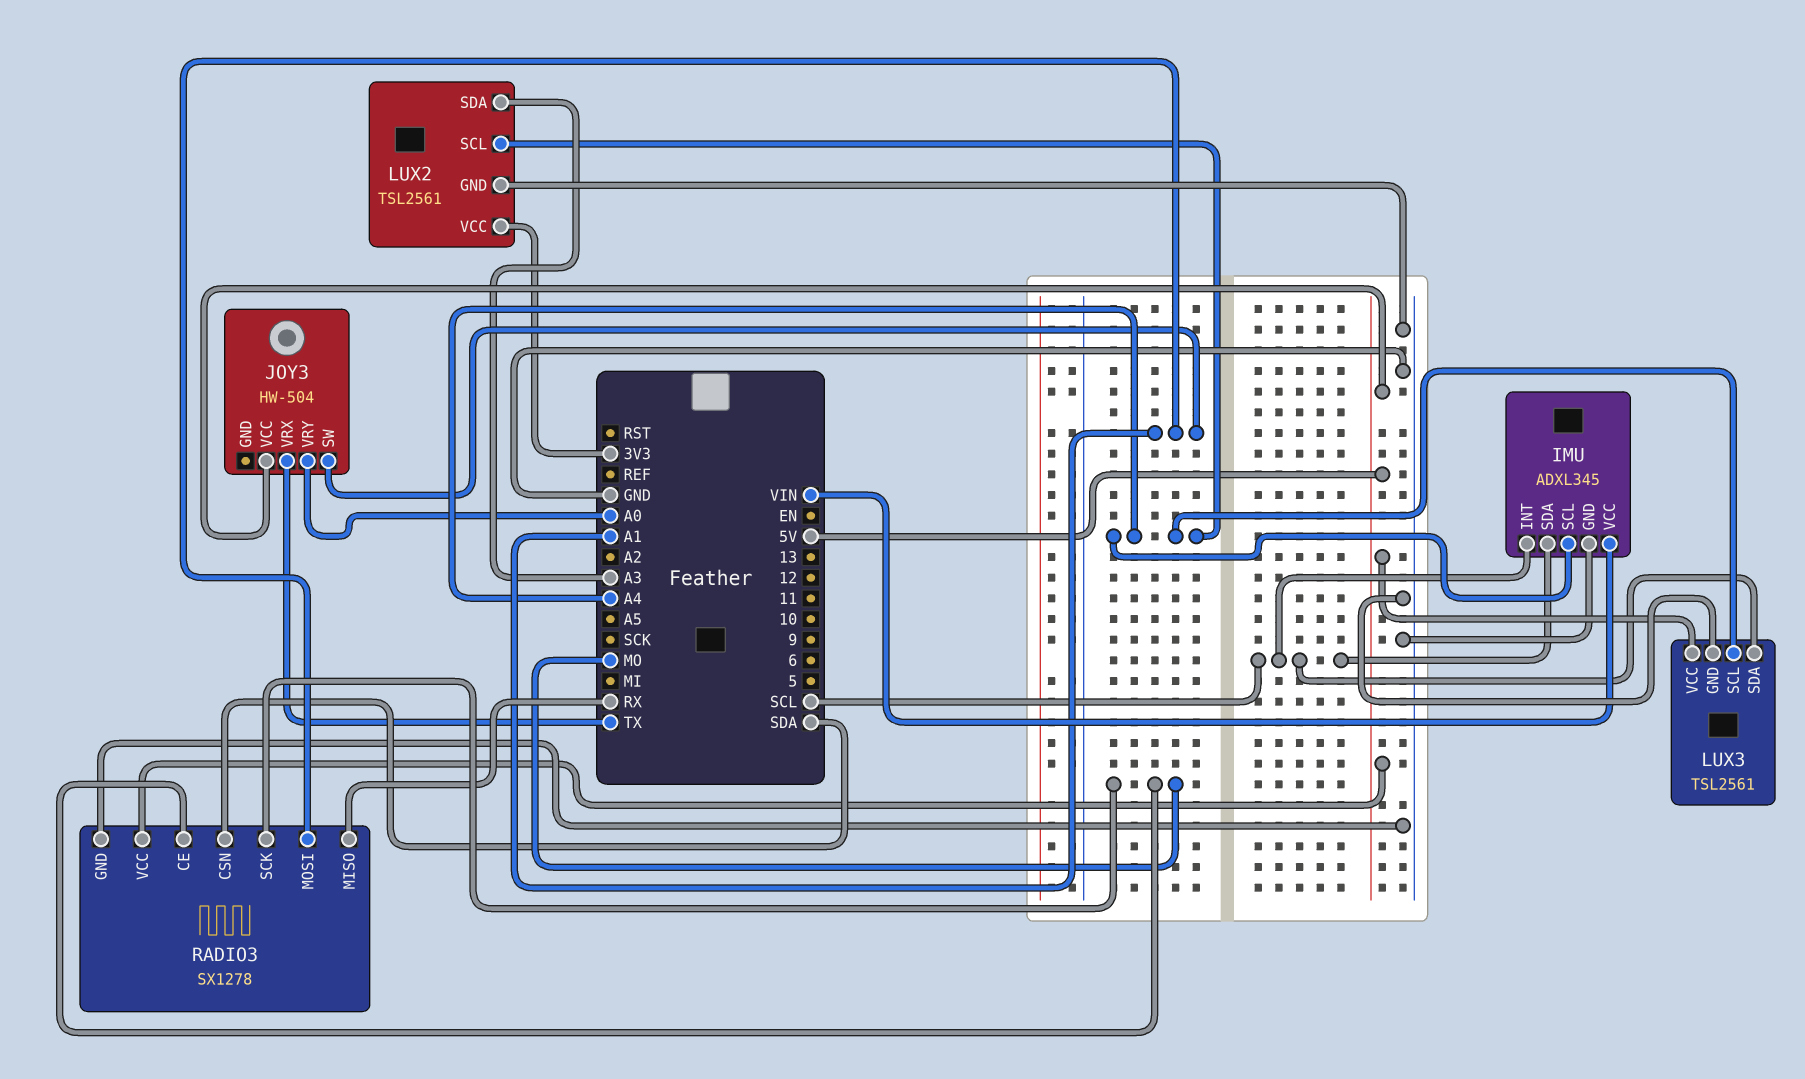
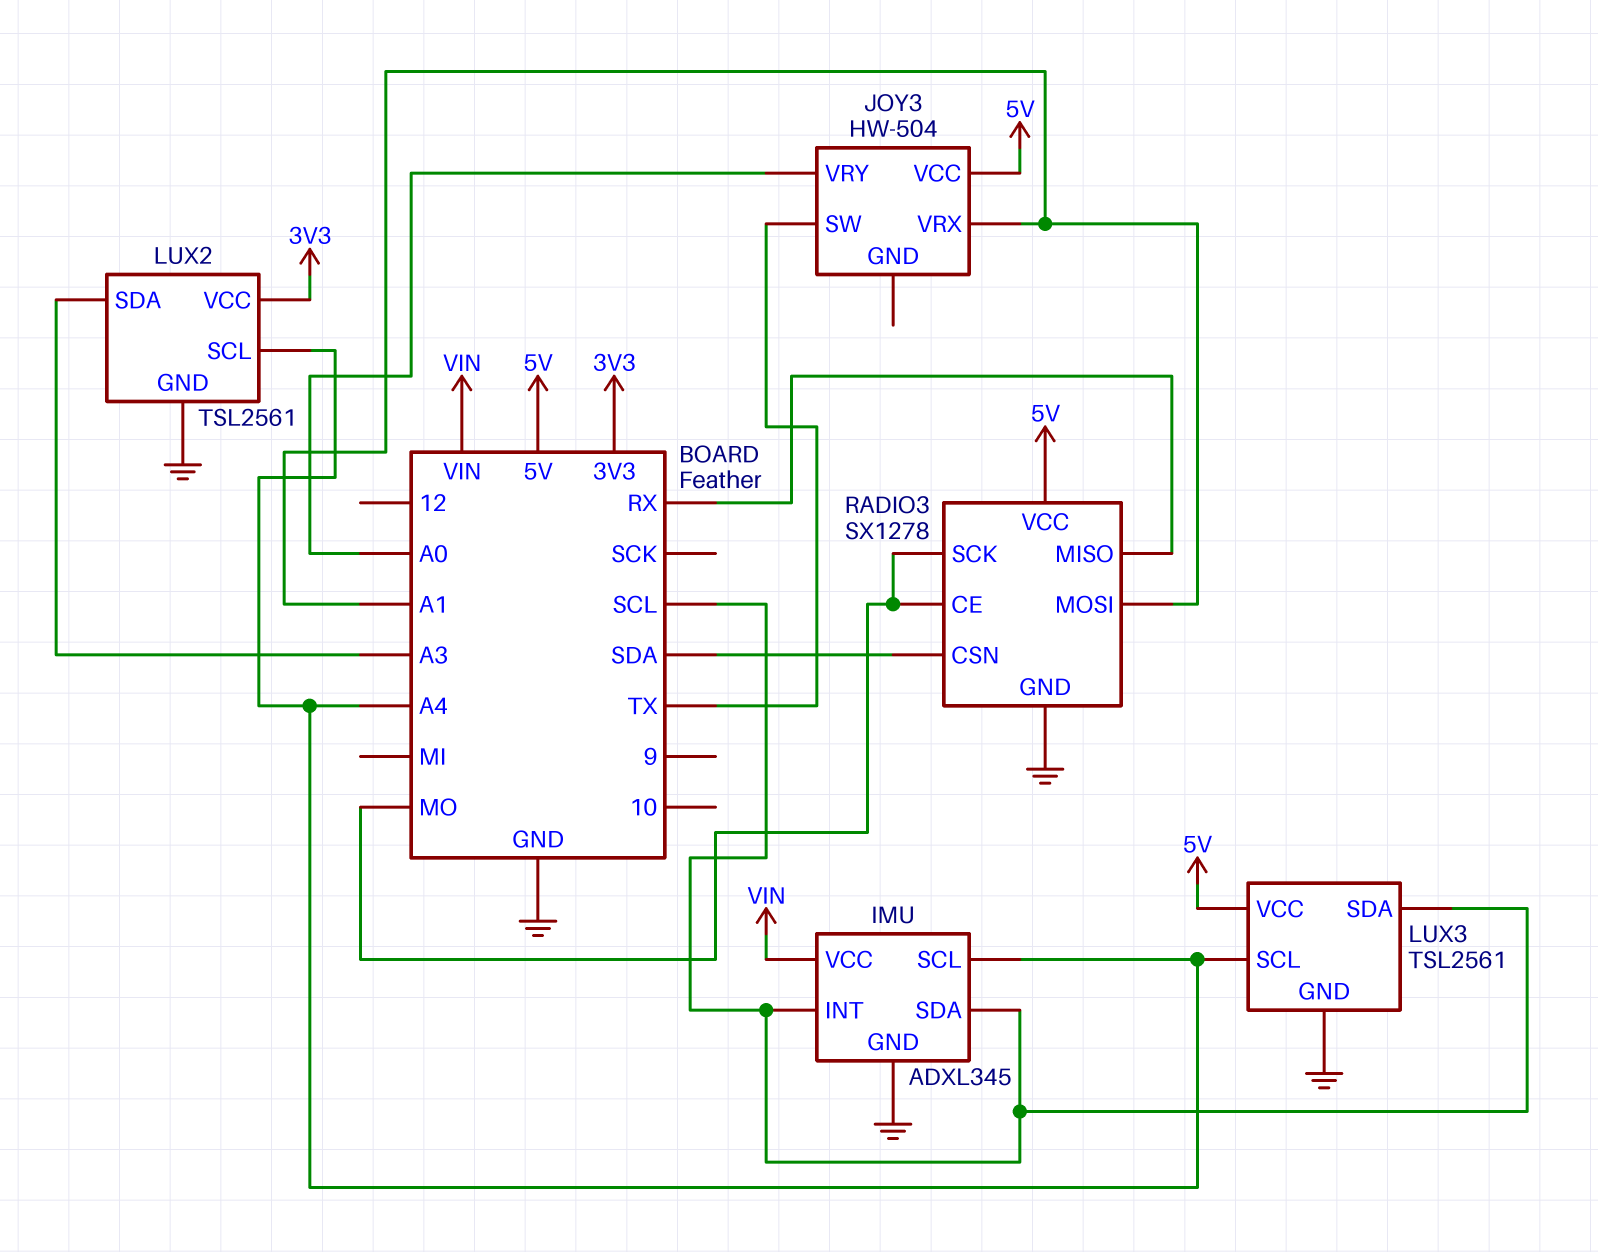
JOY3 pin SW: A1 -> TX
JOY3 pin VRX: TX -> A1

